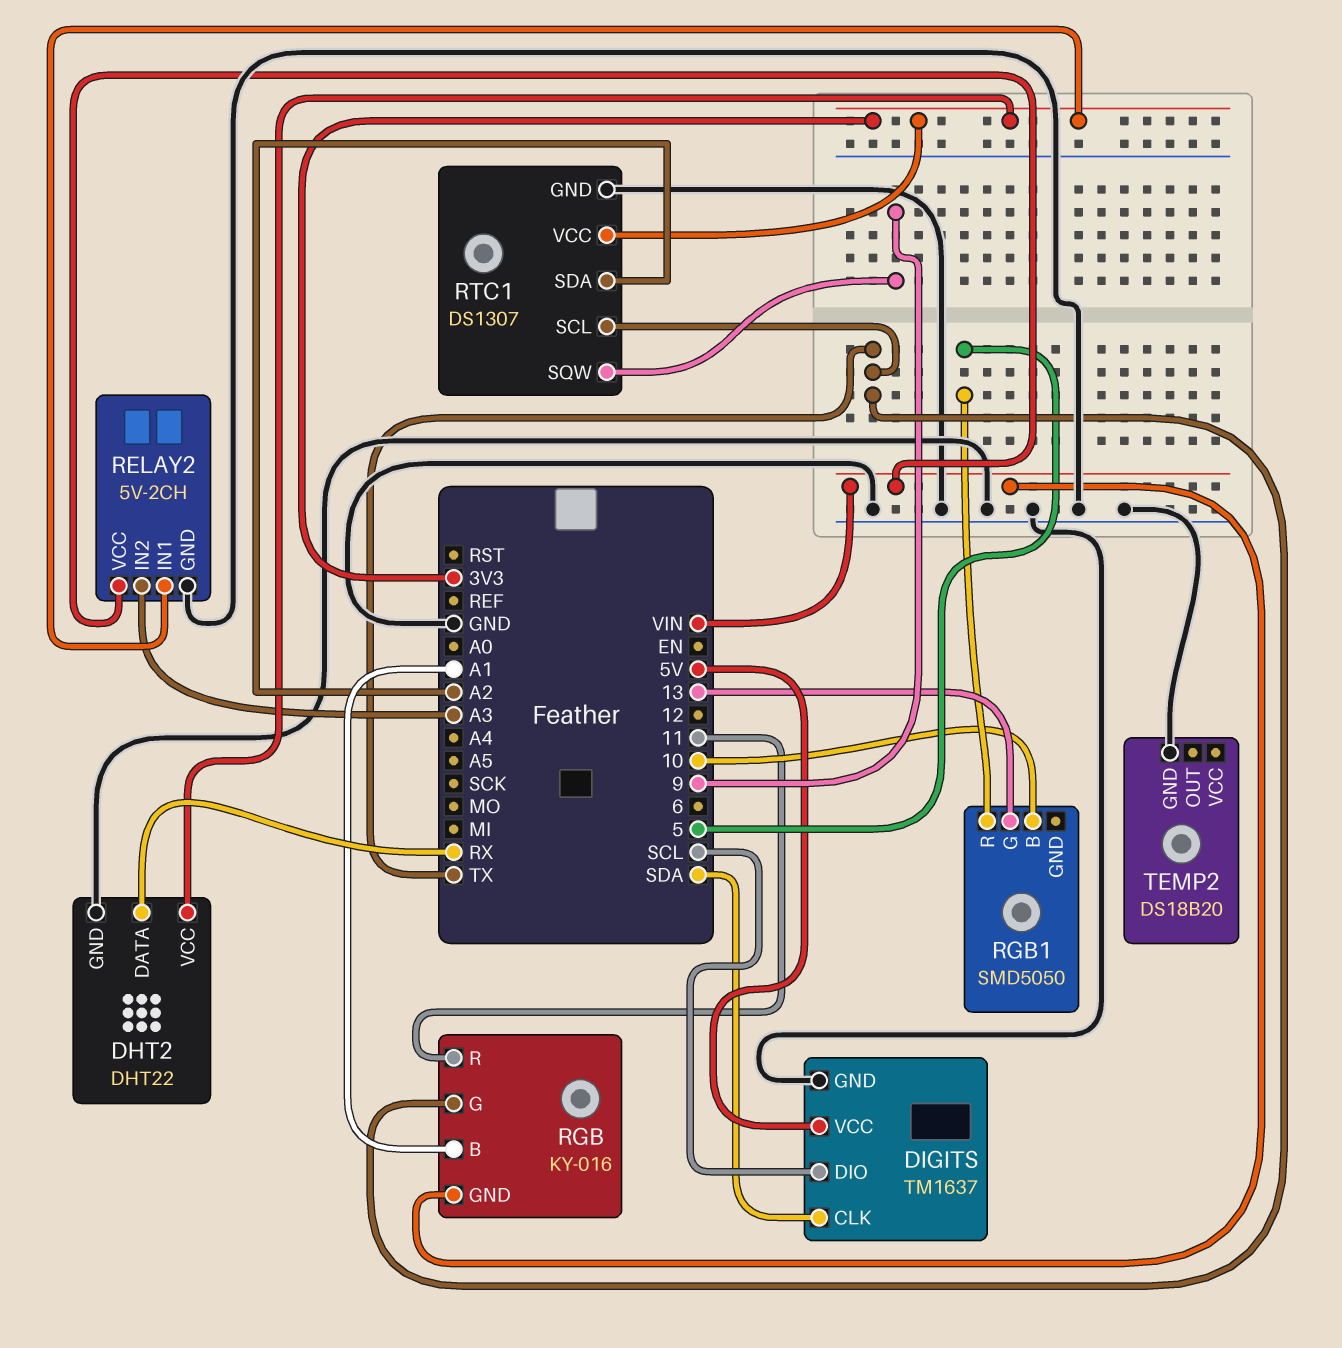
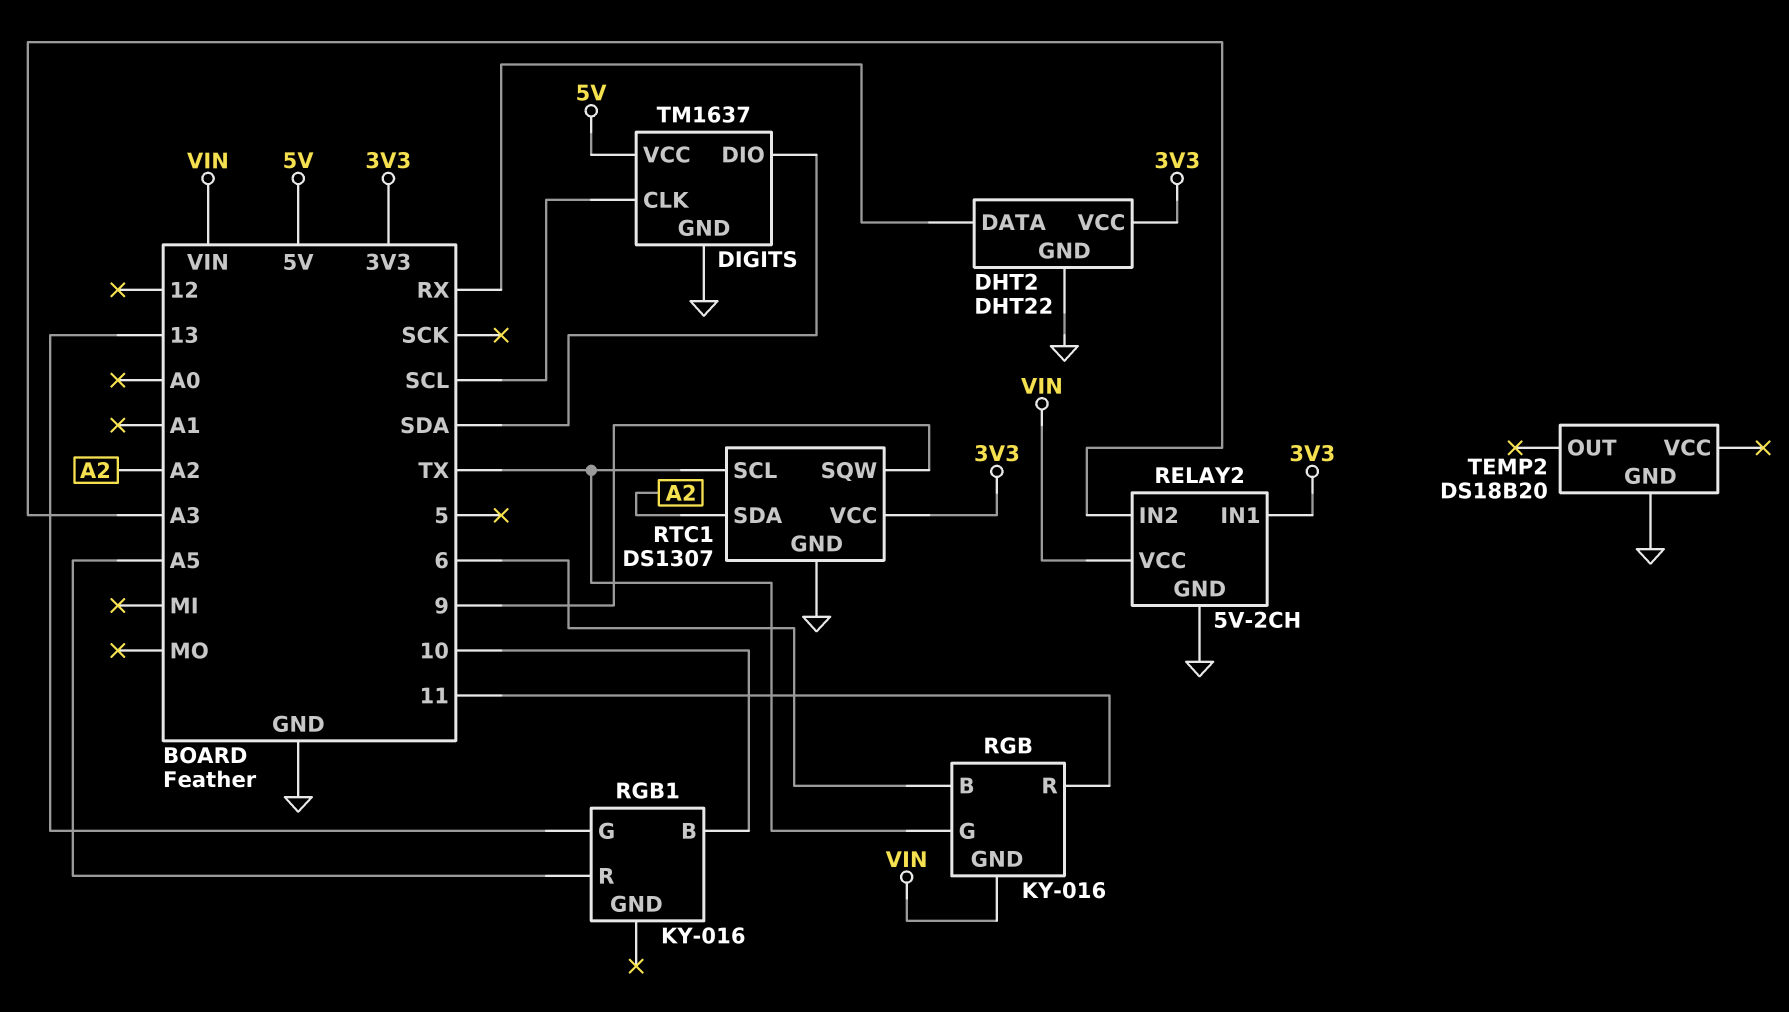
DIGITS pin CLK: SDA -> SCL
DIGITS pin DIO: SCL -> SDA
RGB pin B: A1 -> 6
RGB1: SMD5050 -> KY-016
RGB1 pin R: 5 -> A5

